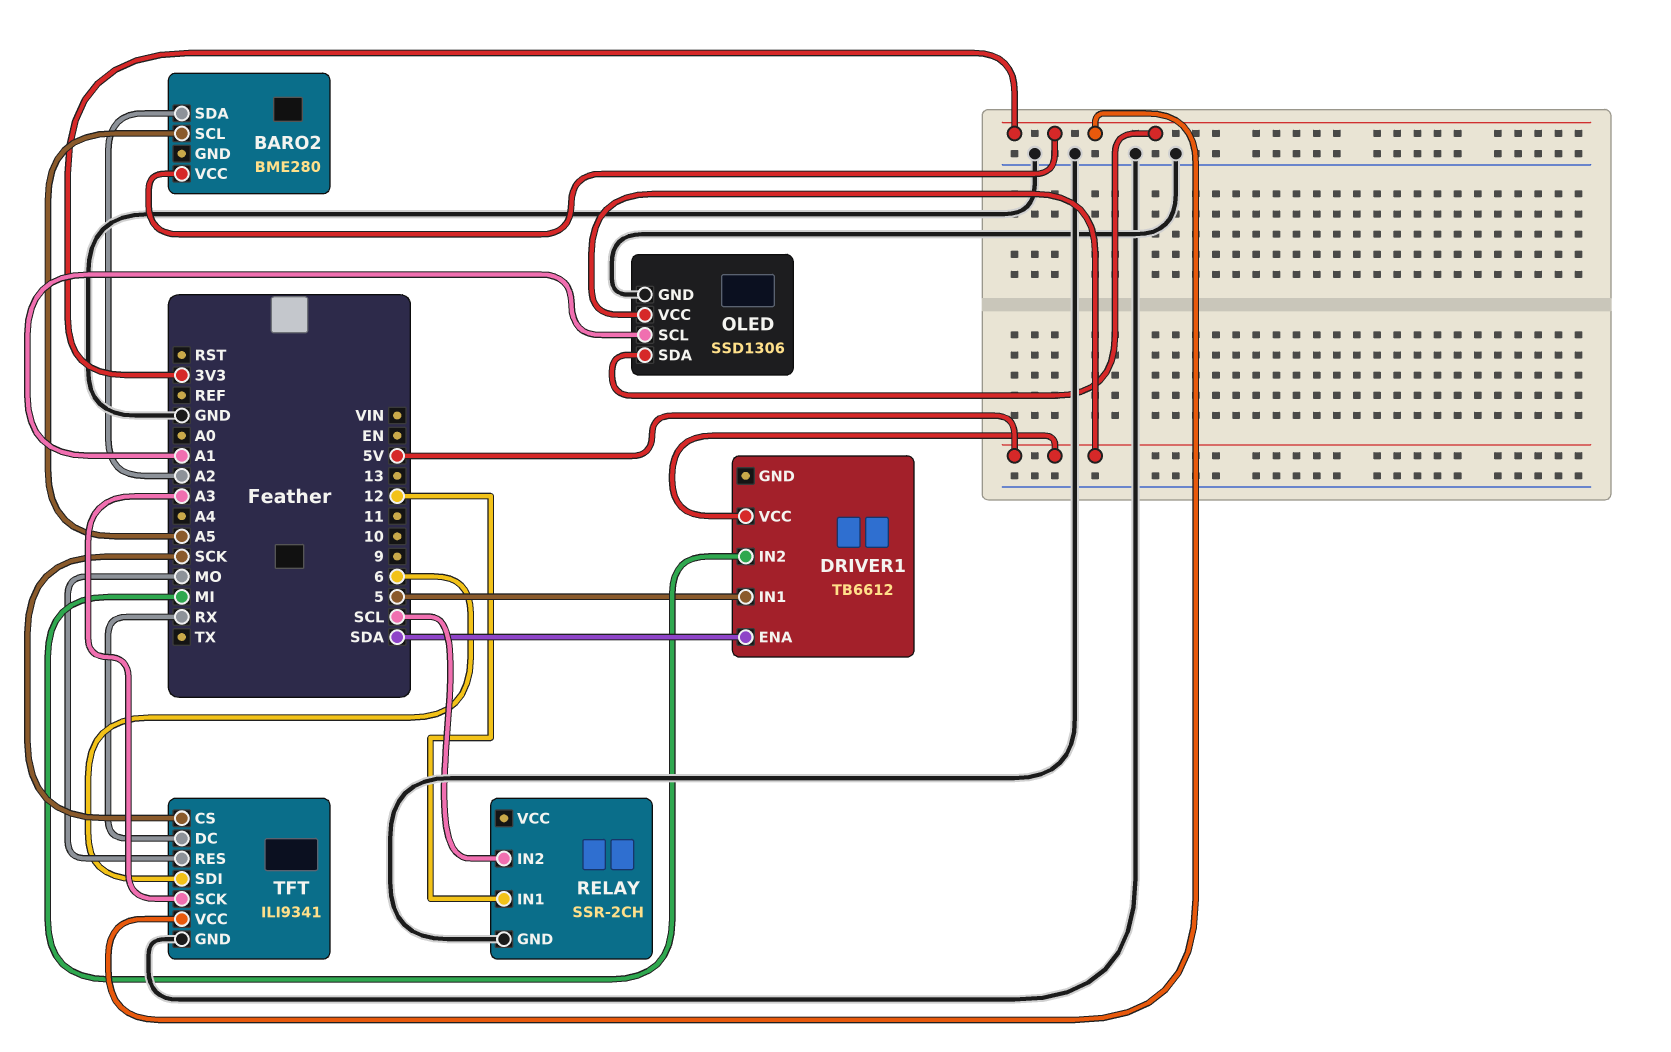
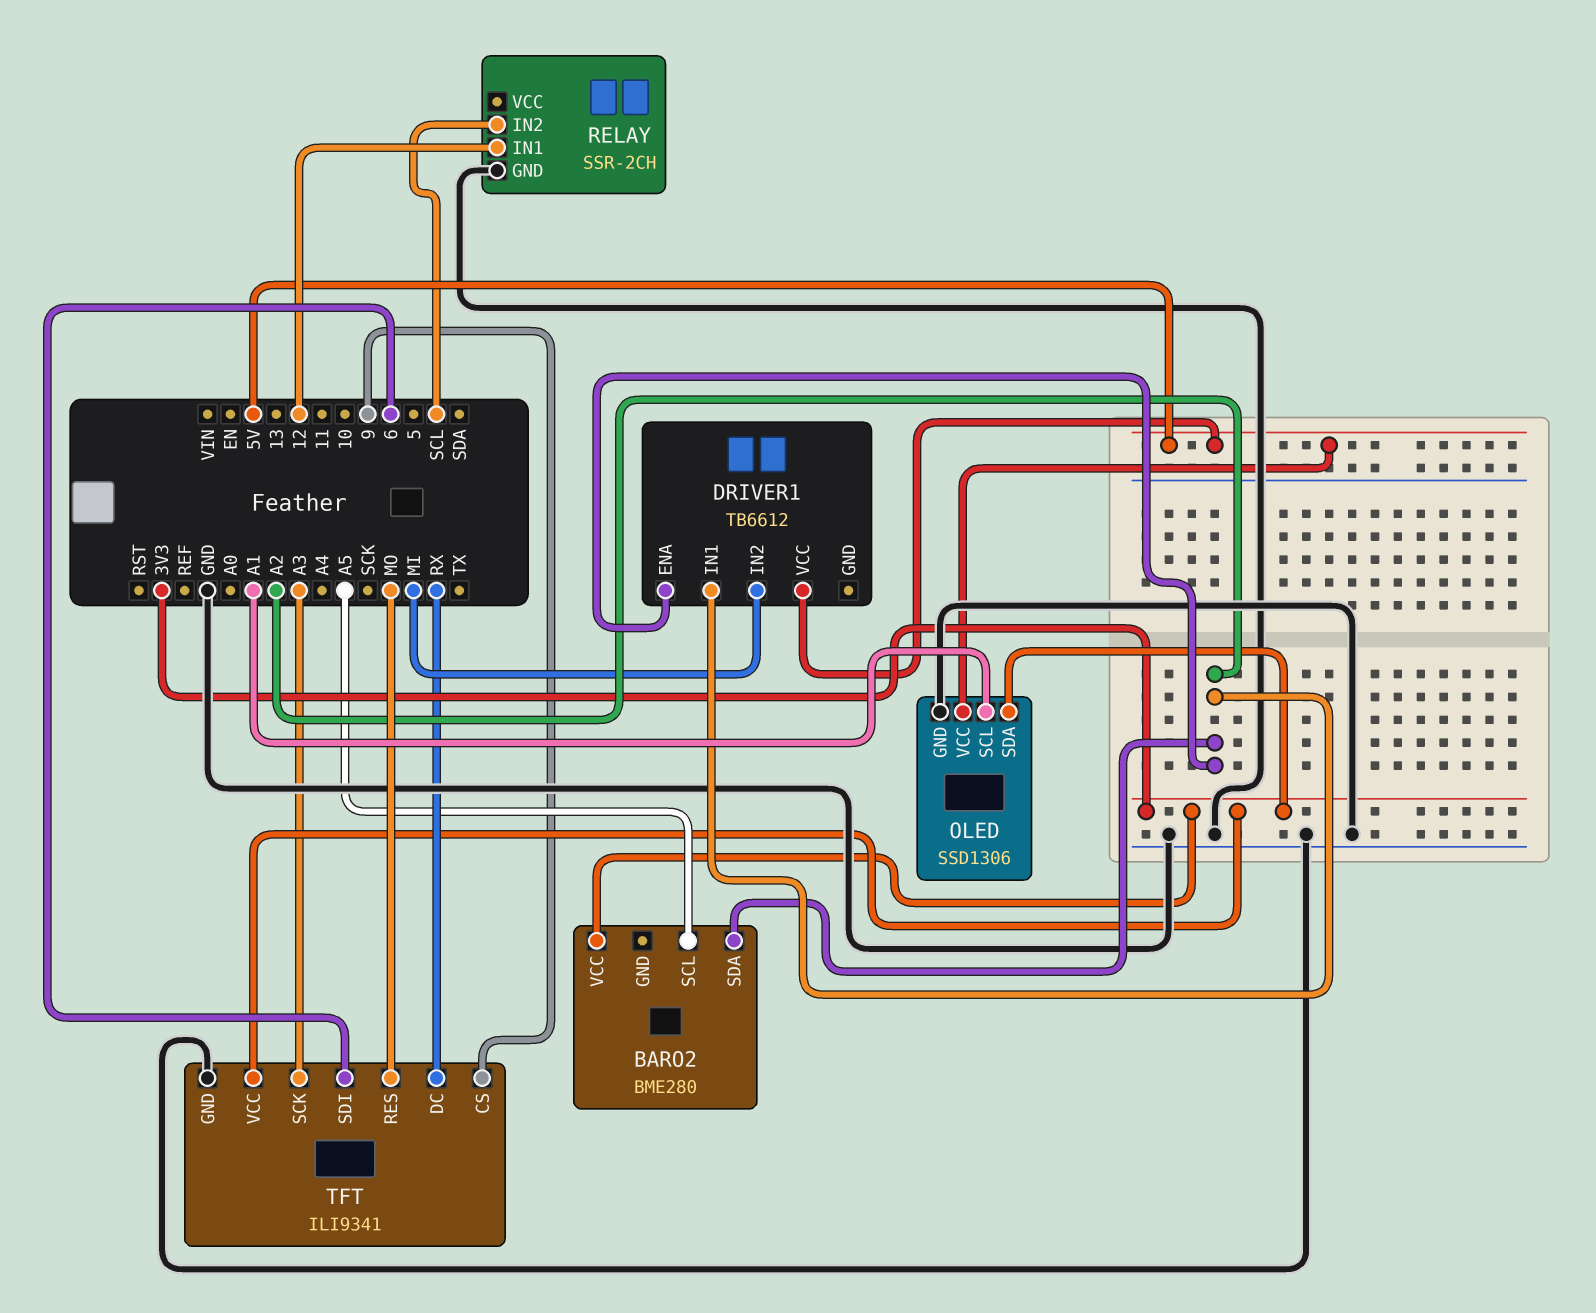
DRIVER1 pin ENA: SDA -> A2
DRIVER1 pin IN1: 5 -> A2
TFT pin CS: SCK -> 9

